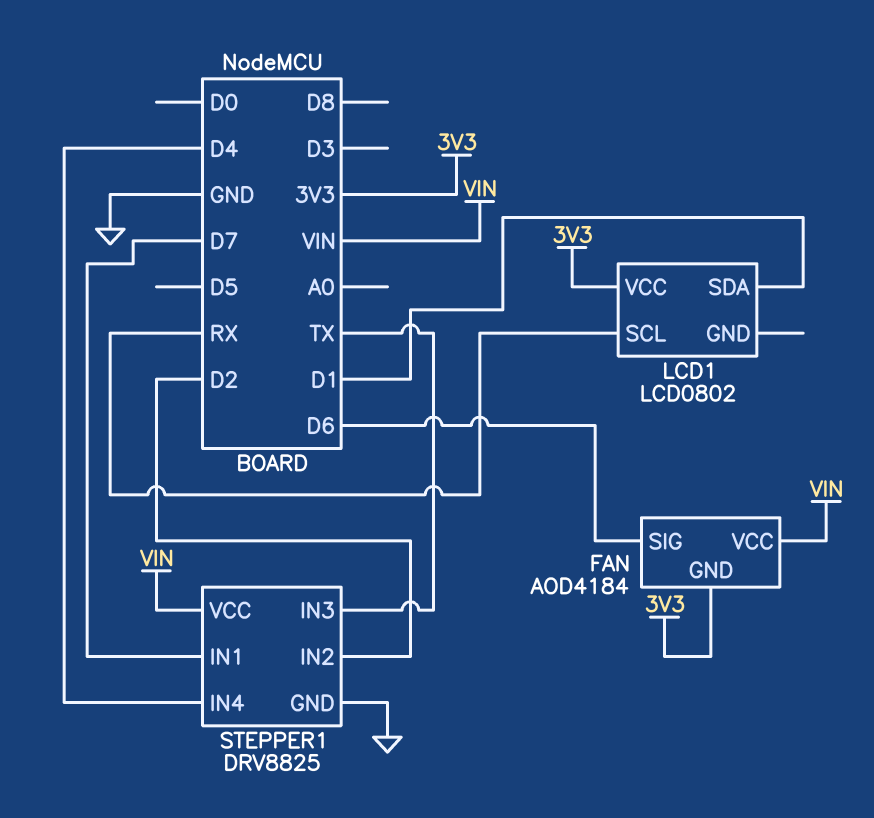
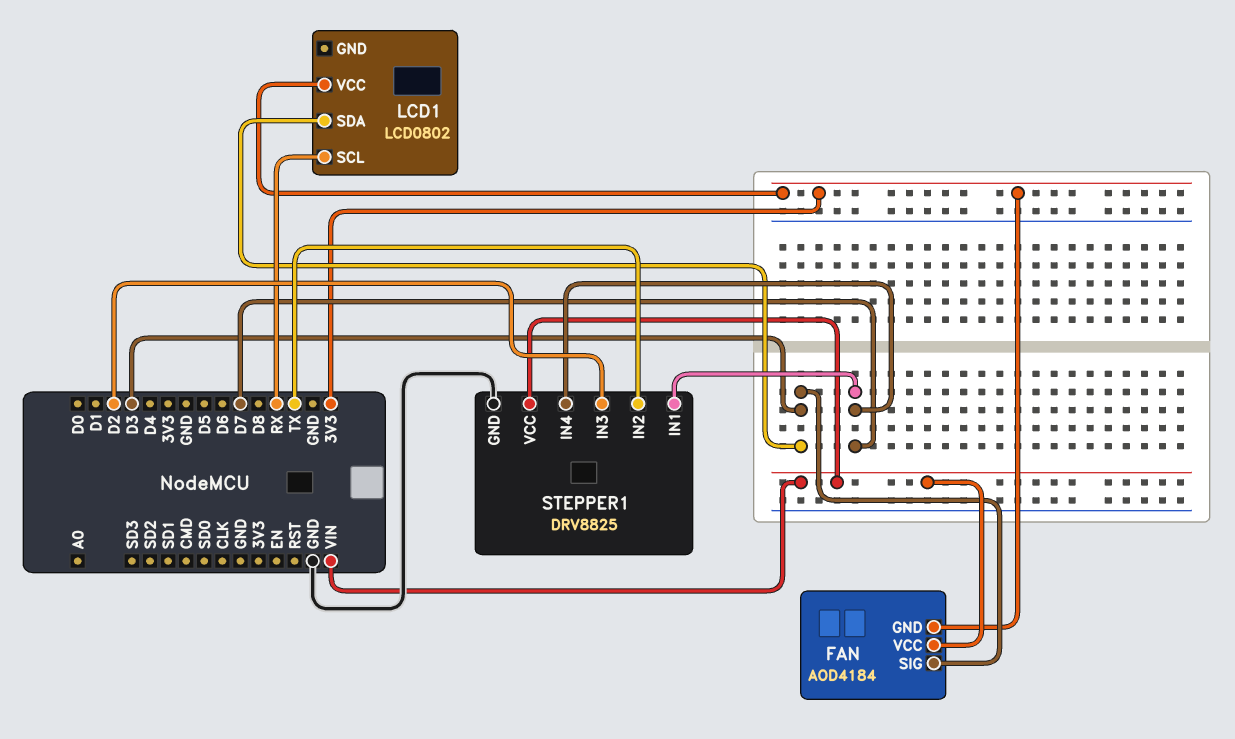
FAN pin SIG: D6 -> D3
LCD1 pin SDA: D1 -> D3
STEPPER1 pin IN2: D2 -> TX
STEPPER1 pin IN3: TX -> D2
STEPPER1 pin IN4: D4 -> D7

